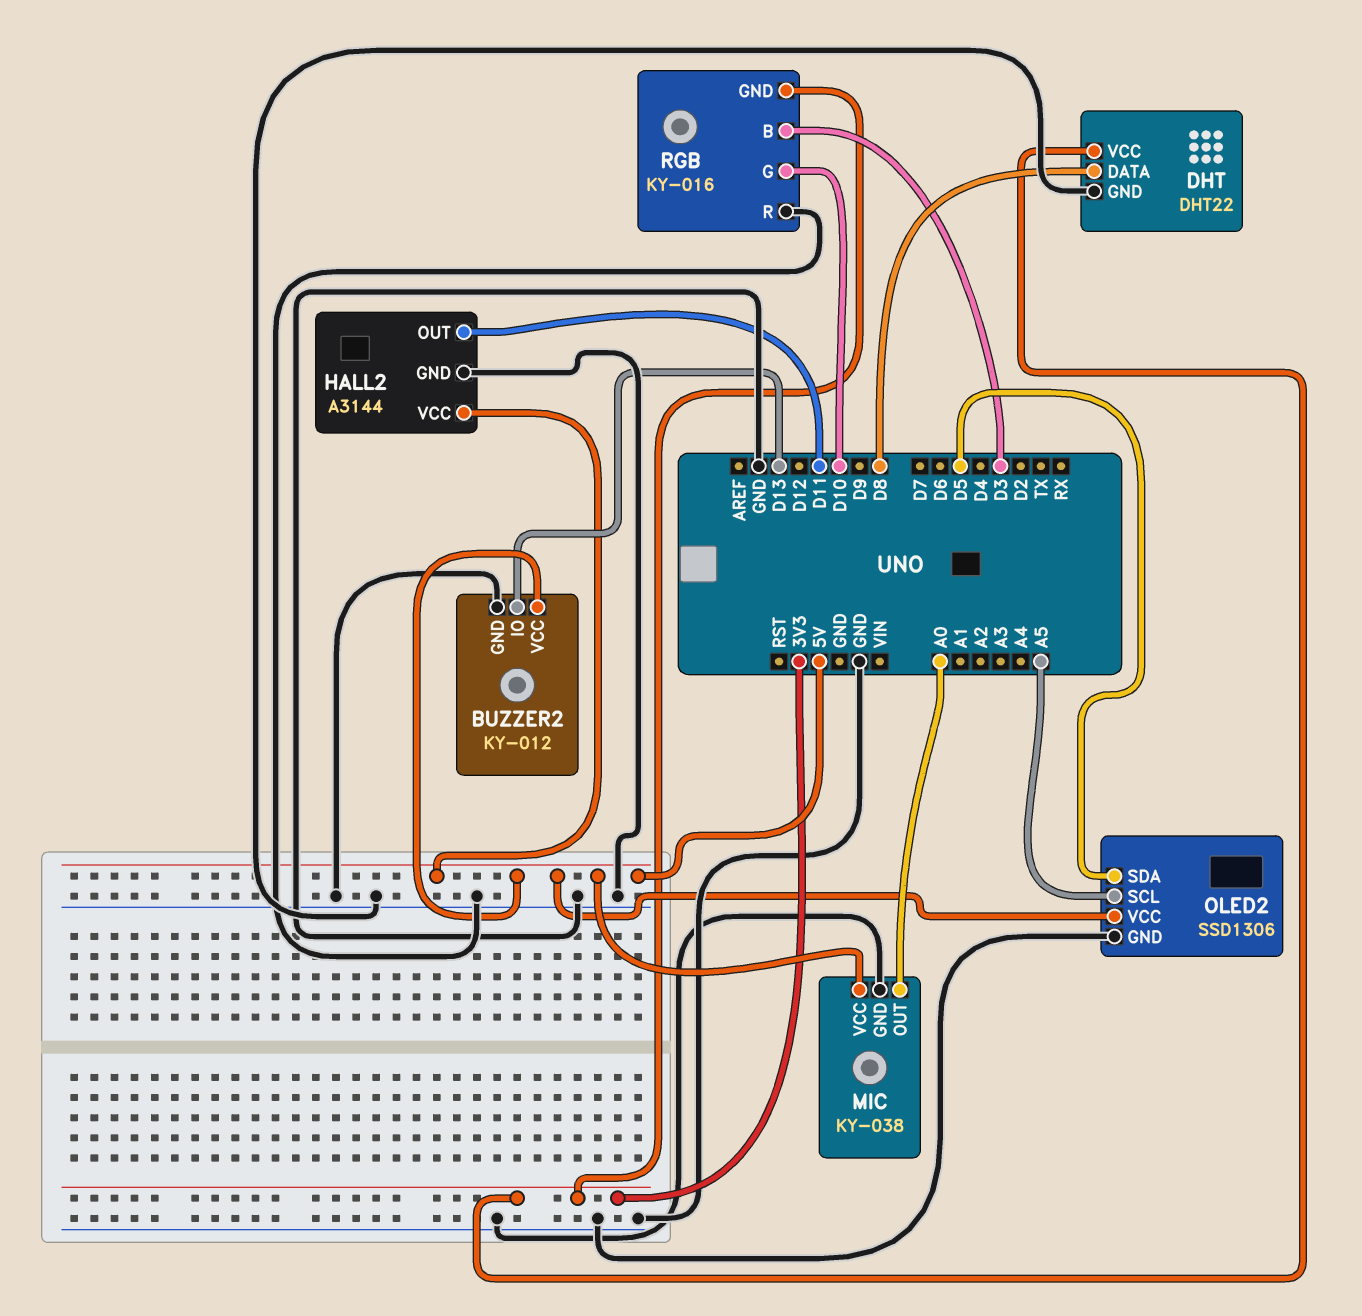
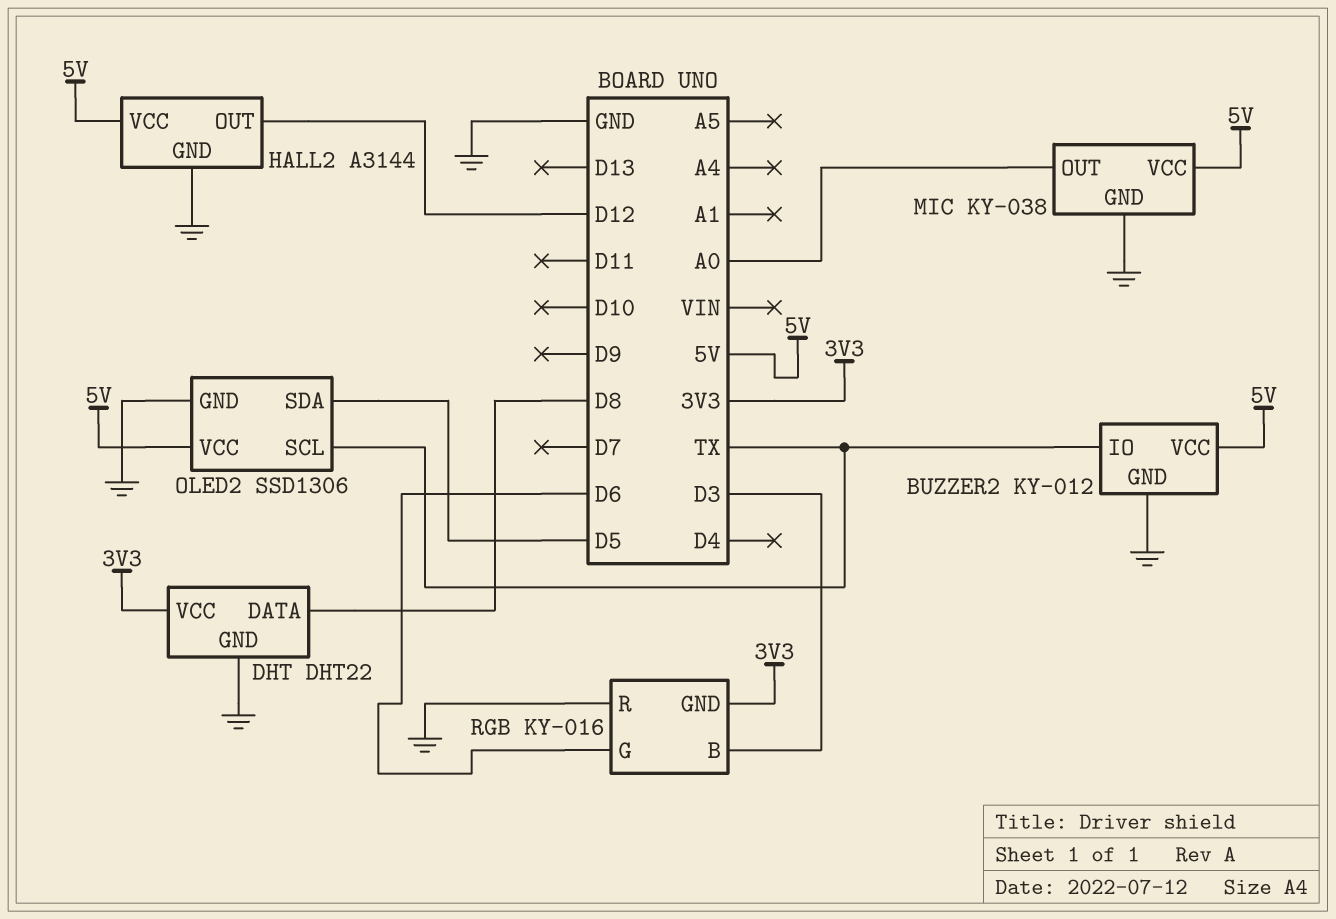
BUZZER2 pin IO: D13 -> TX
HALL2 pin OUT: D11 -> D12
OLED2 pin SCL: A5 -> TX
RGB pin G: D10 -> D6

